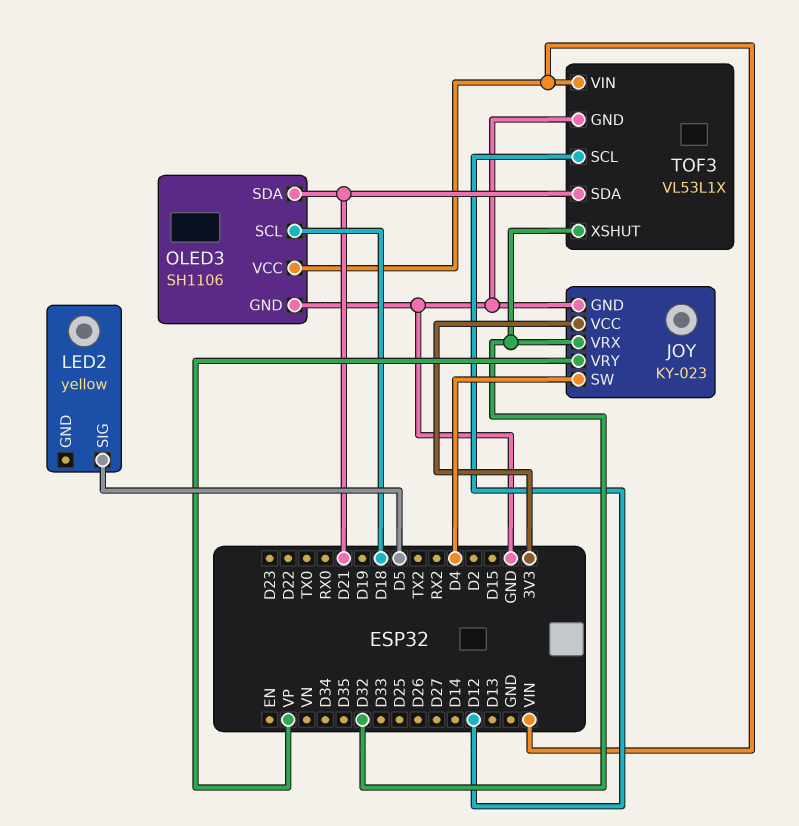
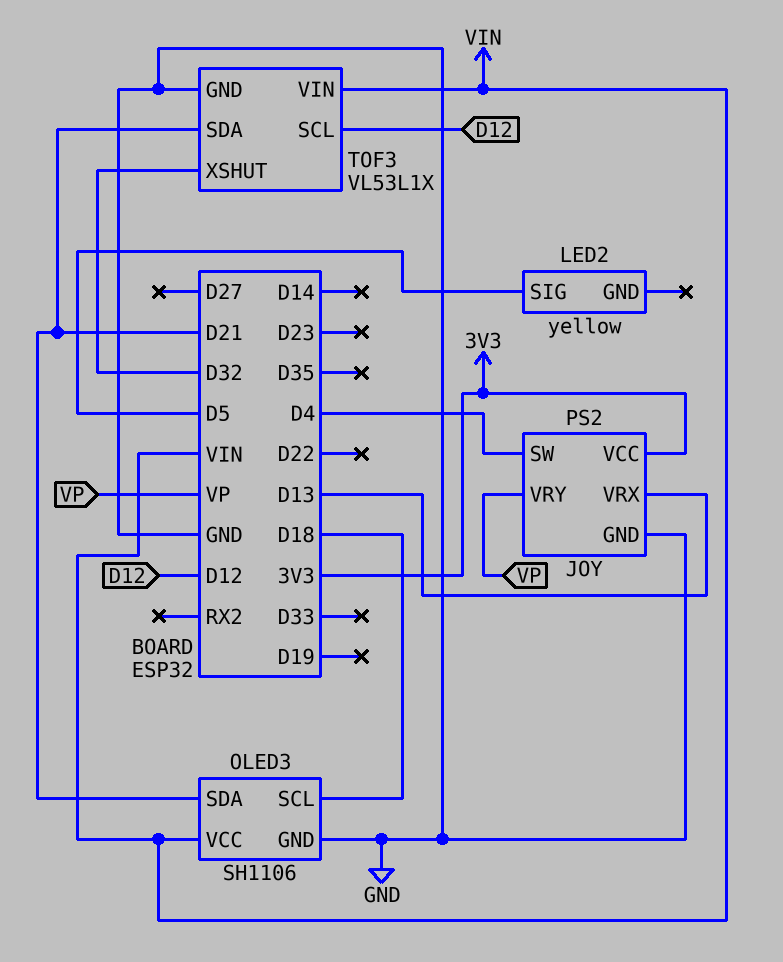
JOY: KY-023 -> PS2
JOY pin VRX: D32 -> D13

